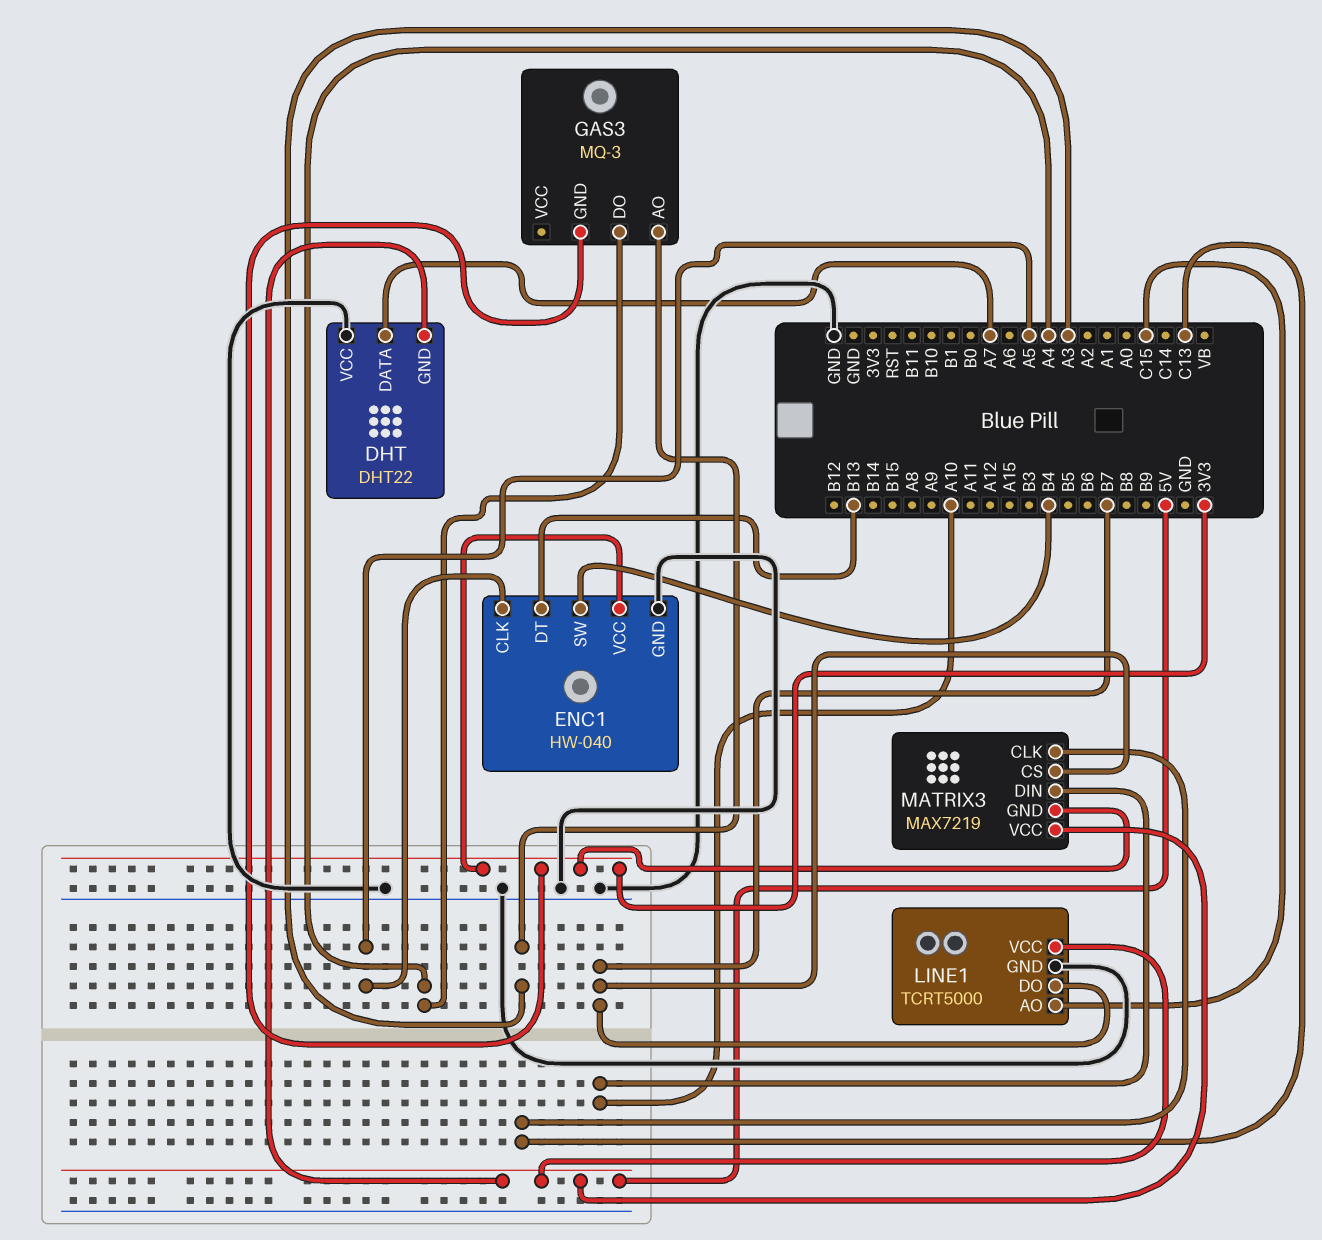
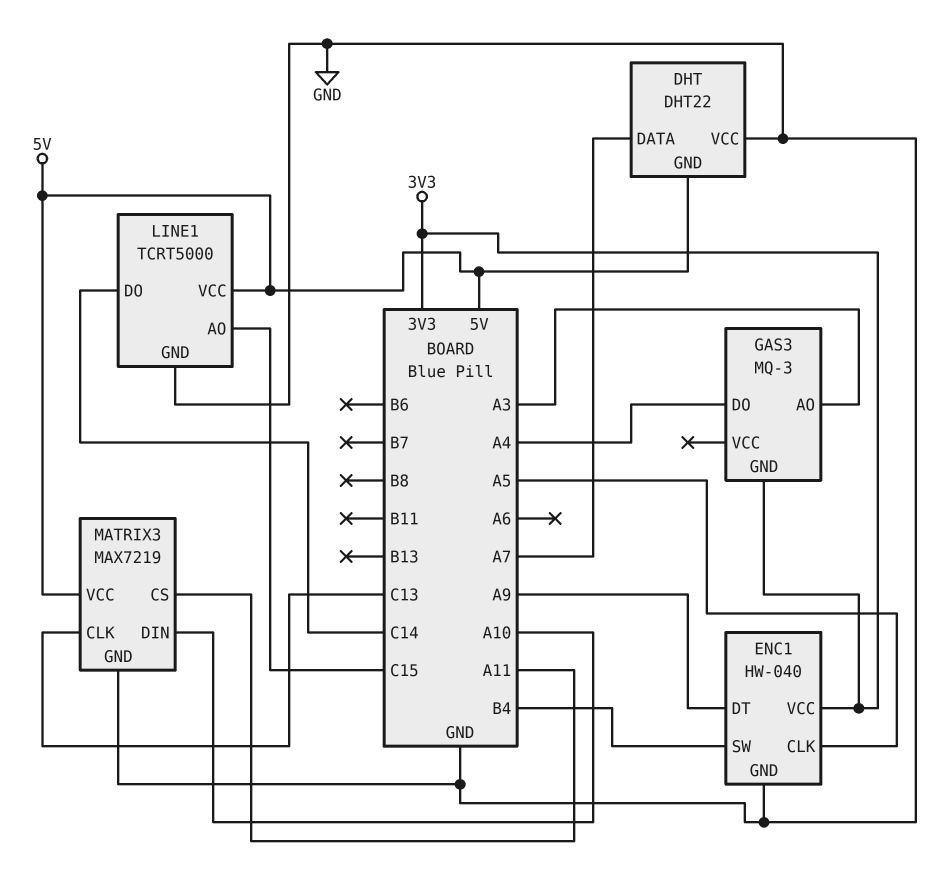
ENC1 pin DT: B13 -> A9
LINE1 pin DO: B7 -> C14
MATRIX3 pin CS: B7 -> A11
MATRIX3 pin GND: 3V3 -> GND

